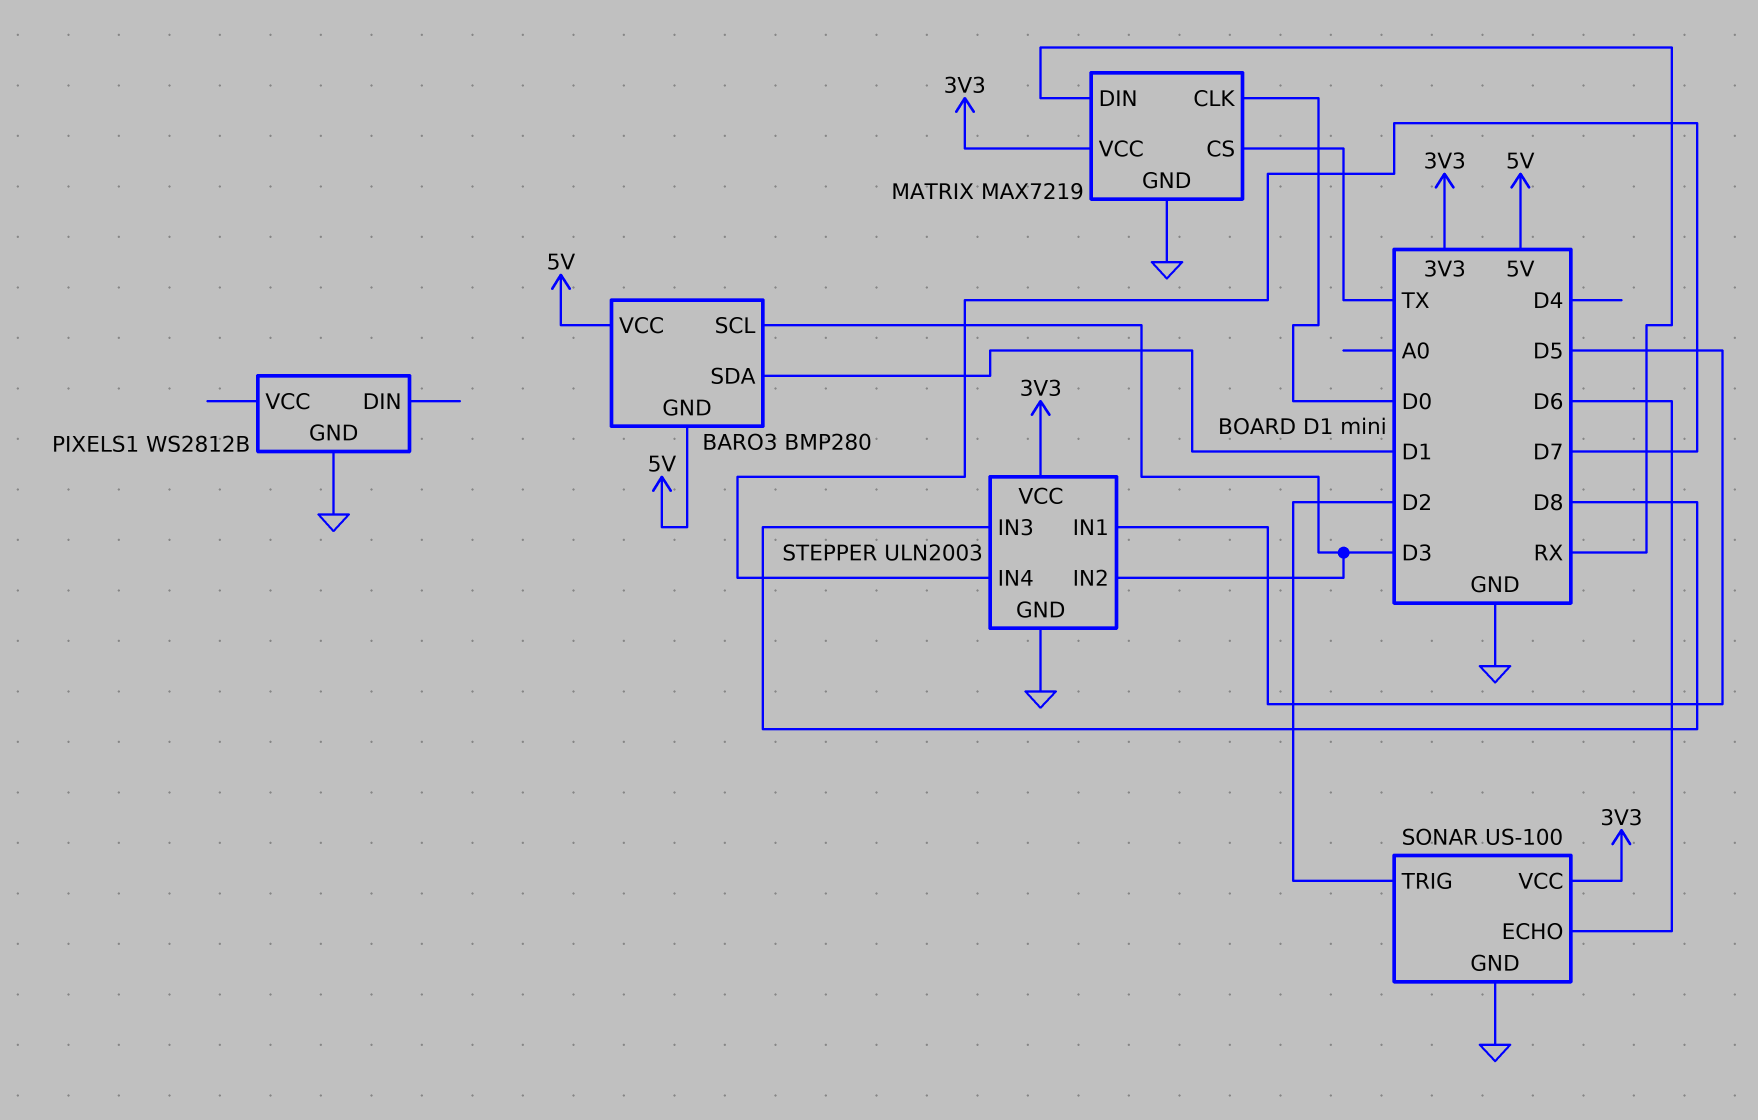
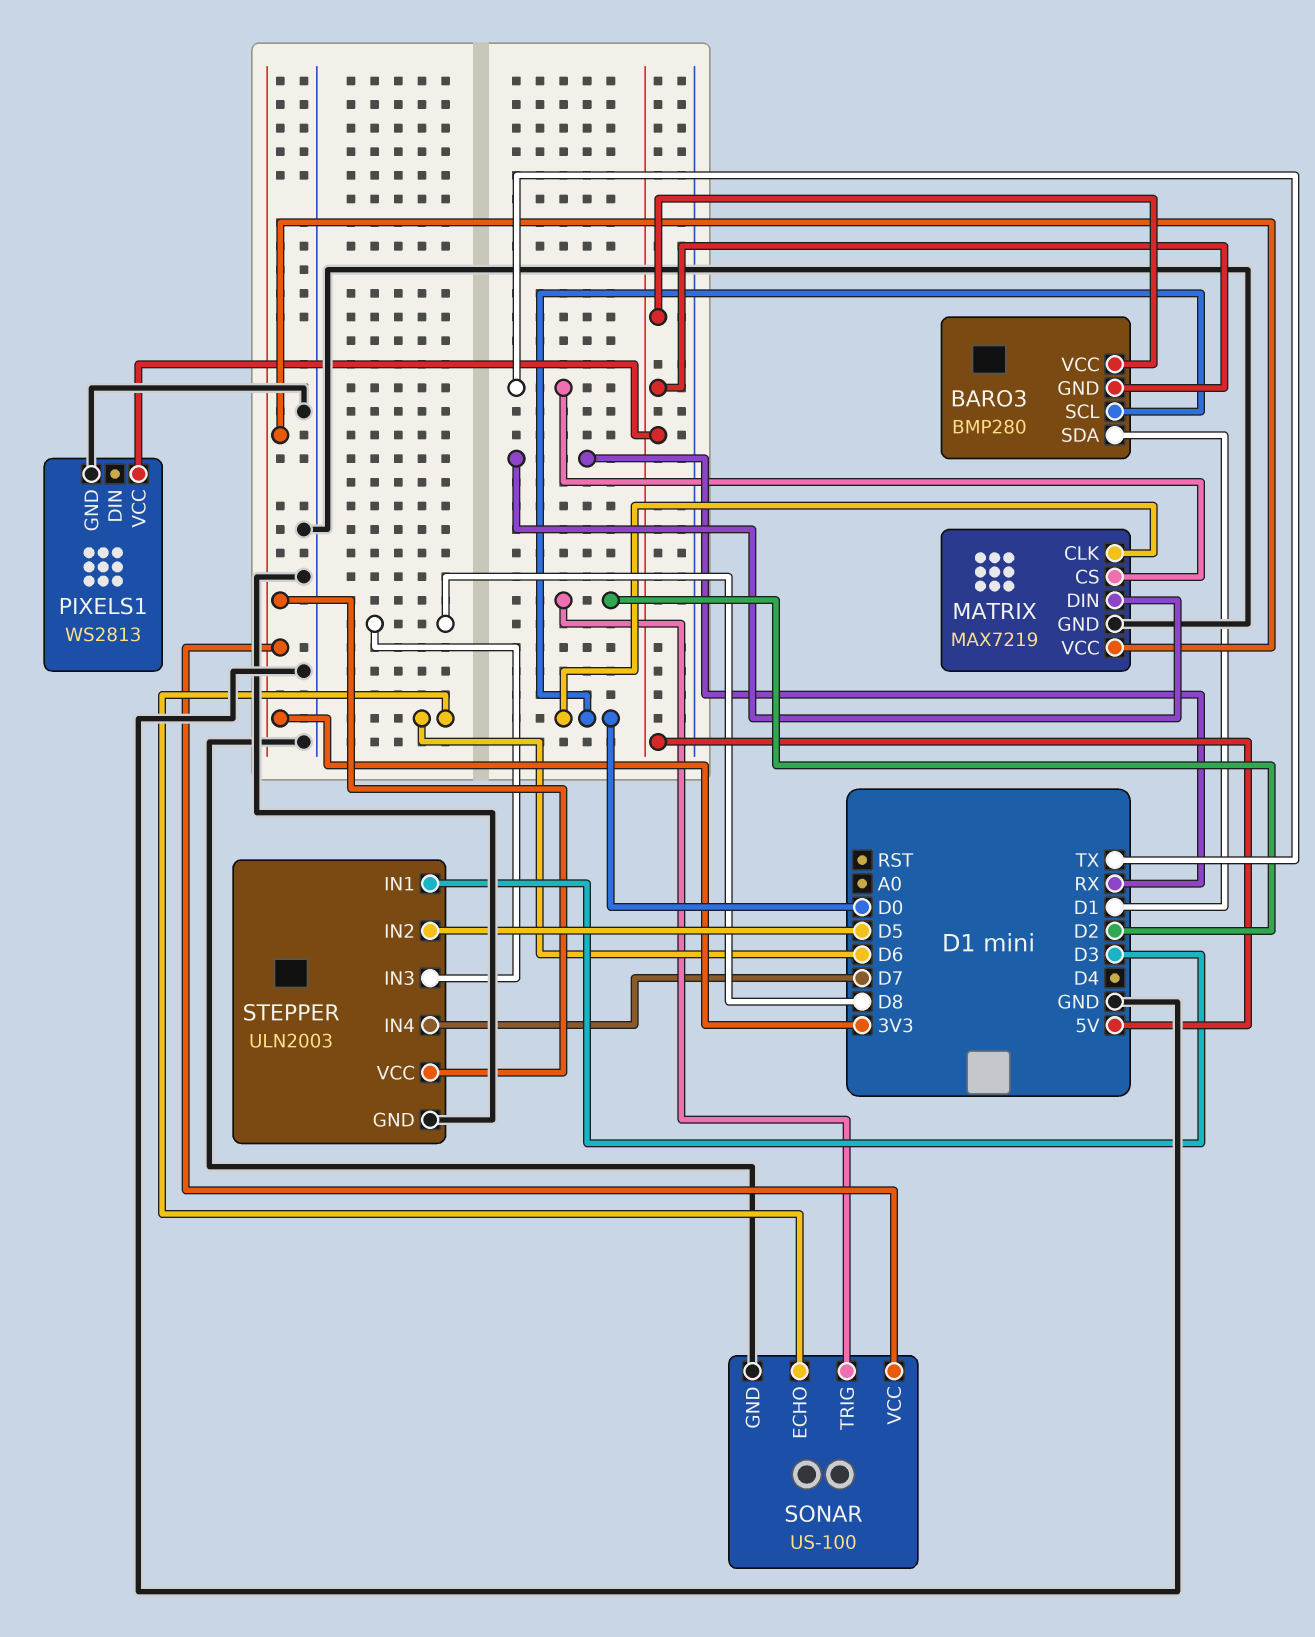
BARO3 pin SCL: D3 -> D0
PIXELS1: WS2812B -> WS2813
PIXELS1 pin VCC: none -> 5V
STEPPER pin IN1: D5 -> D3
STEPPER pin IN2: D3 -> D5

